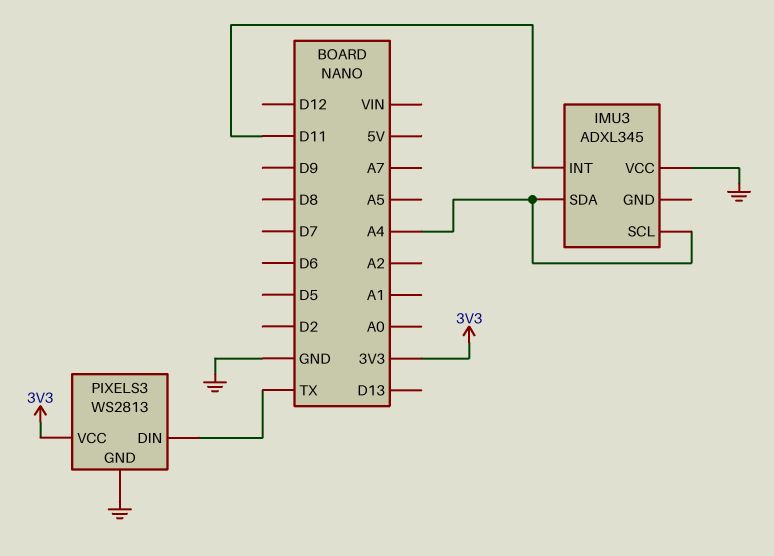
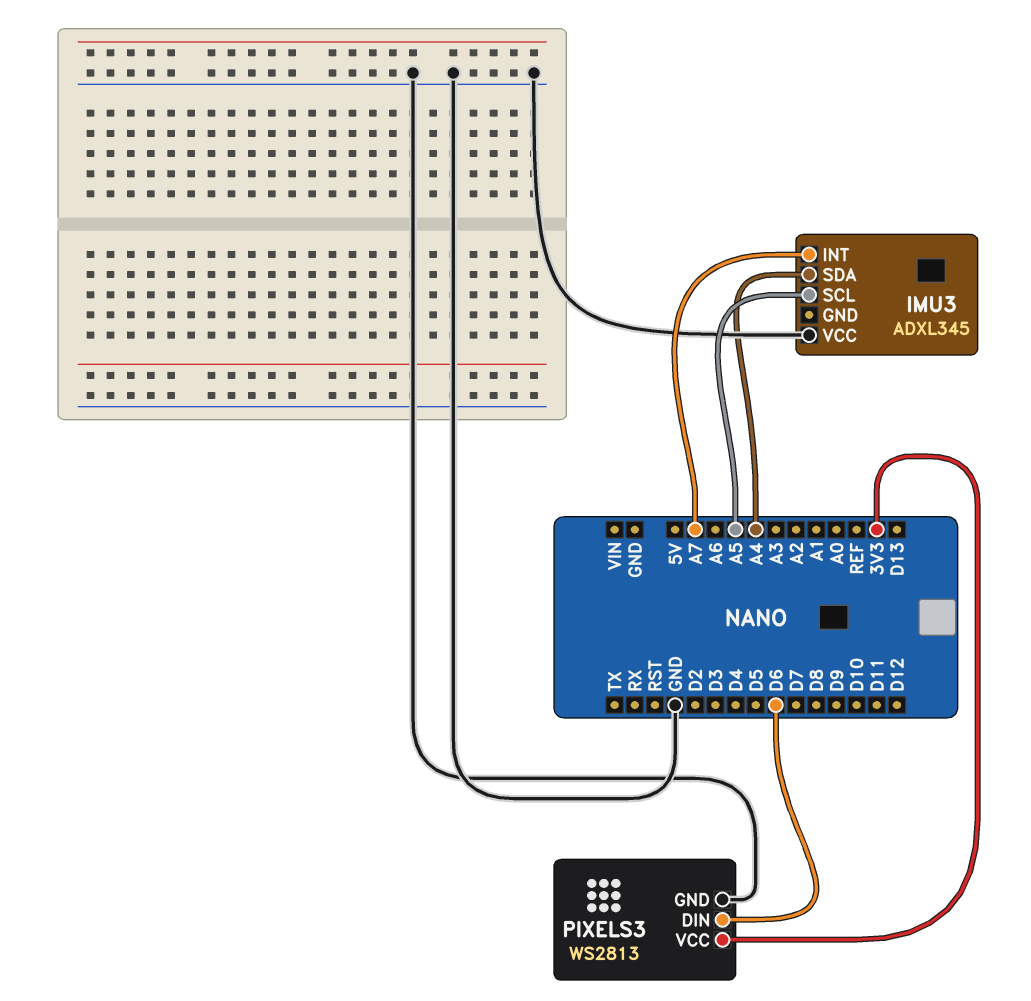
IMU3 pin INT: D11 -> A7
IMU3 pin SCL: A4 -> A5
PIXELS3 pin DIN: TX -> D6

